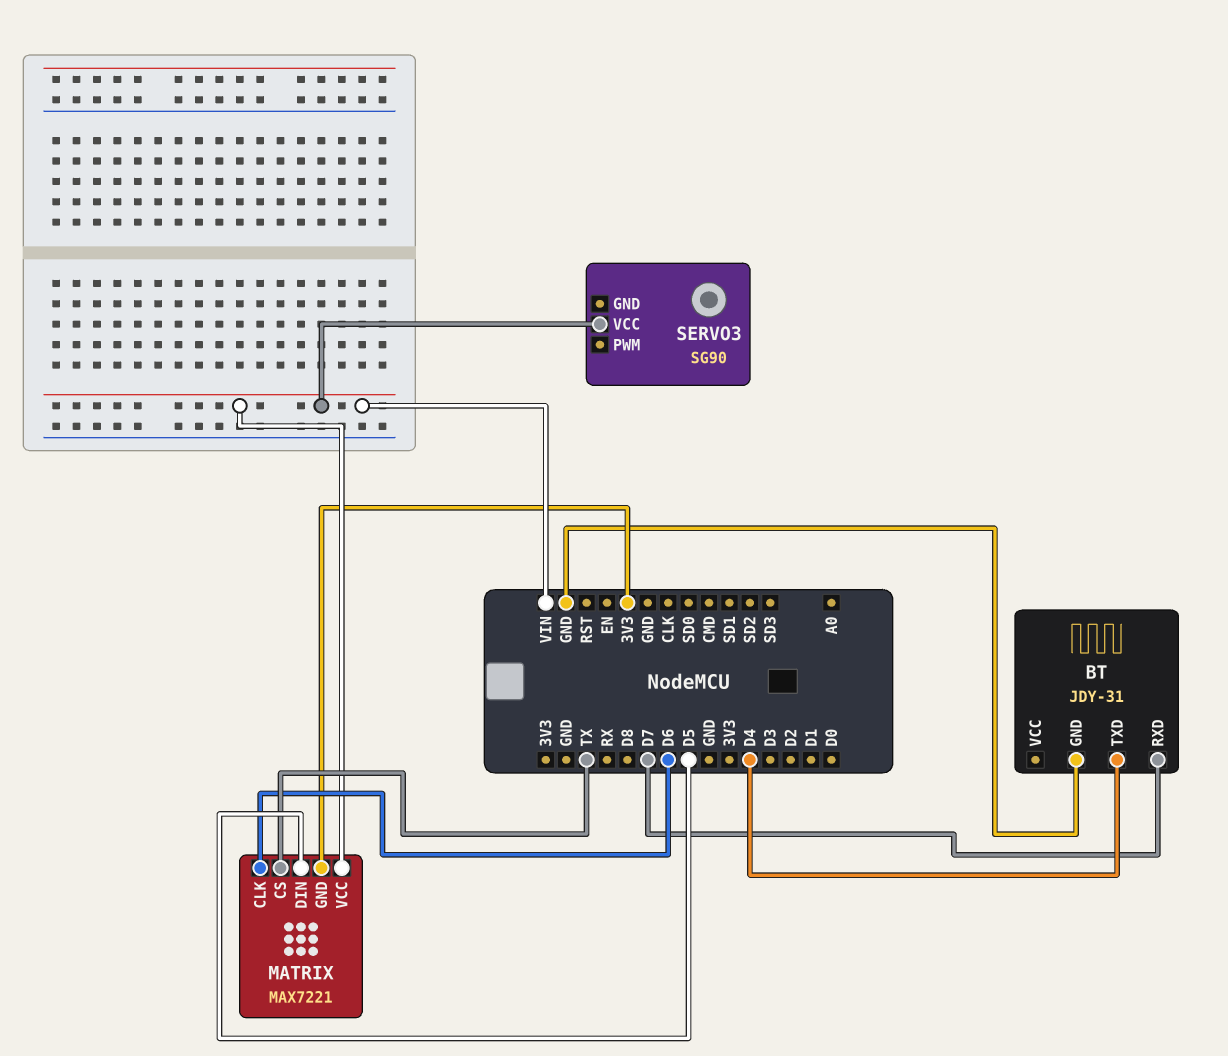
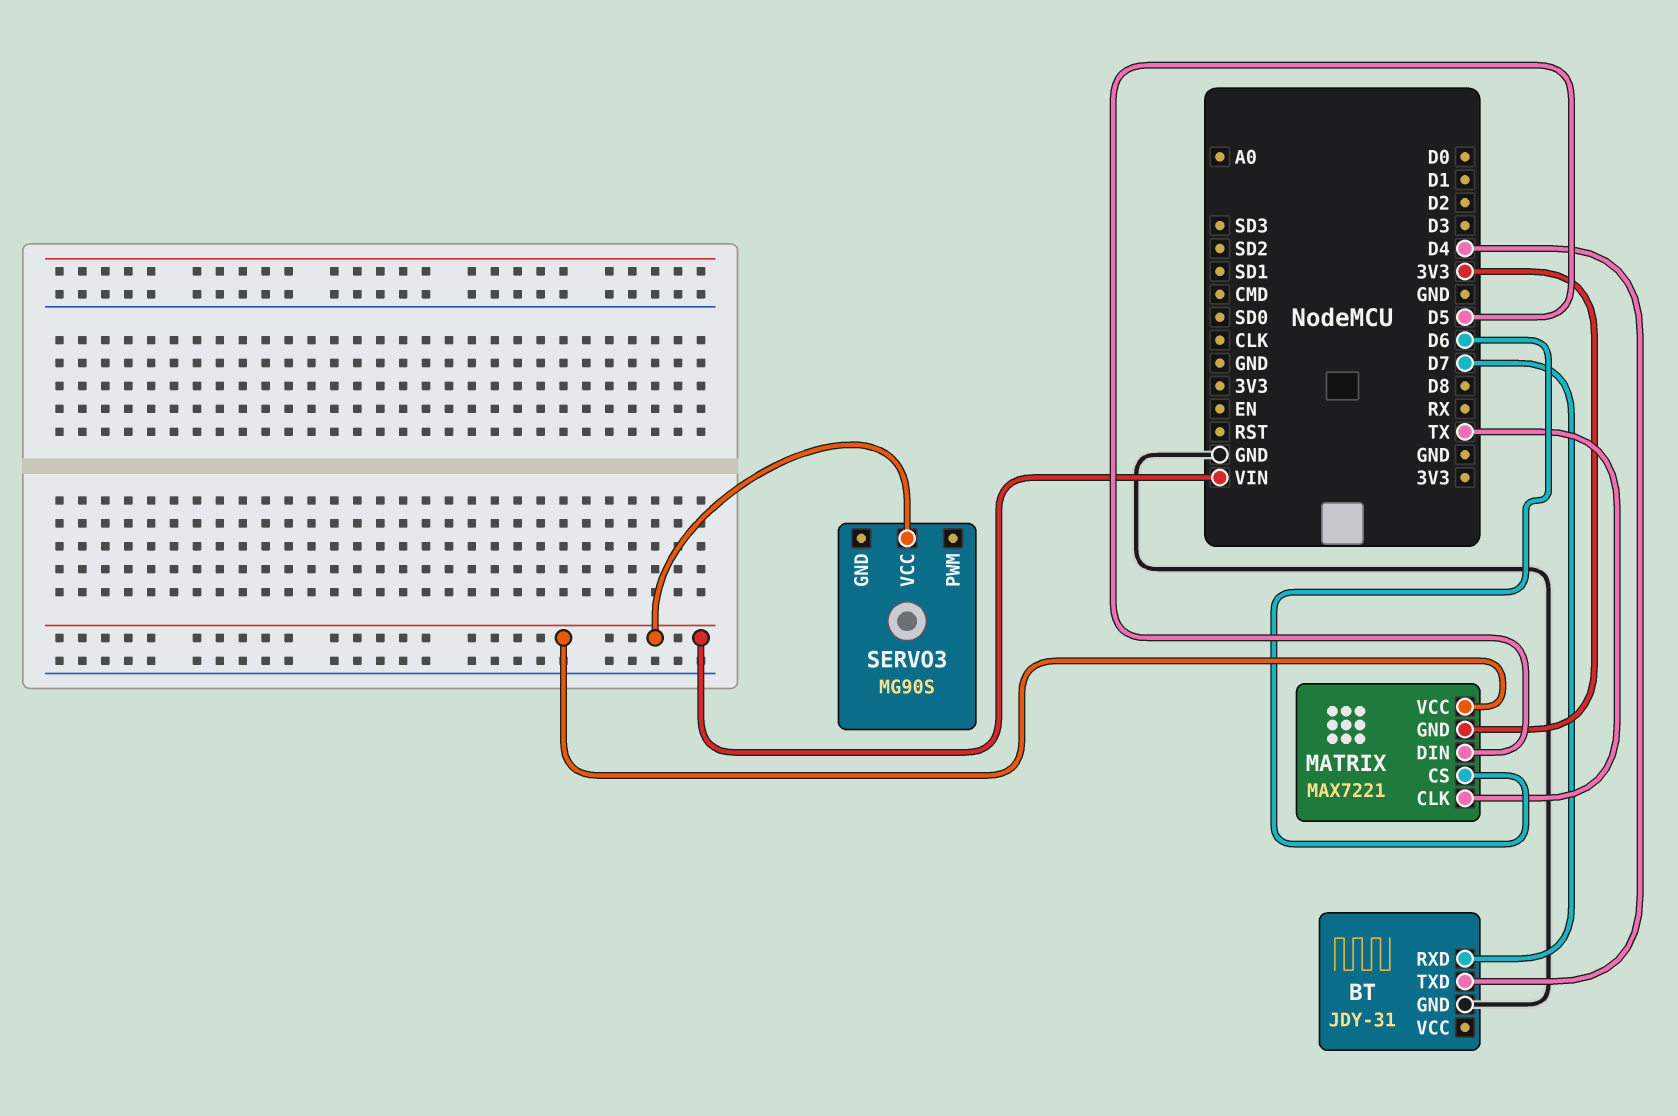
MATRIX pin CLK: D6 -> TX
MATRIX pin CS: TX -> D6
SERVO3: SG90 -> MG90S

